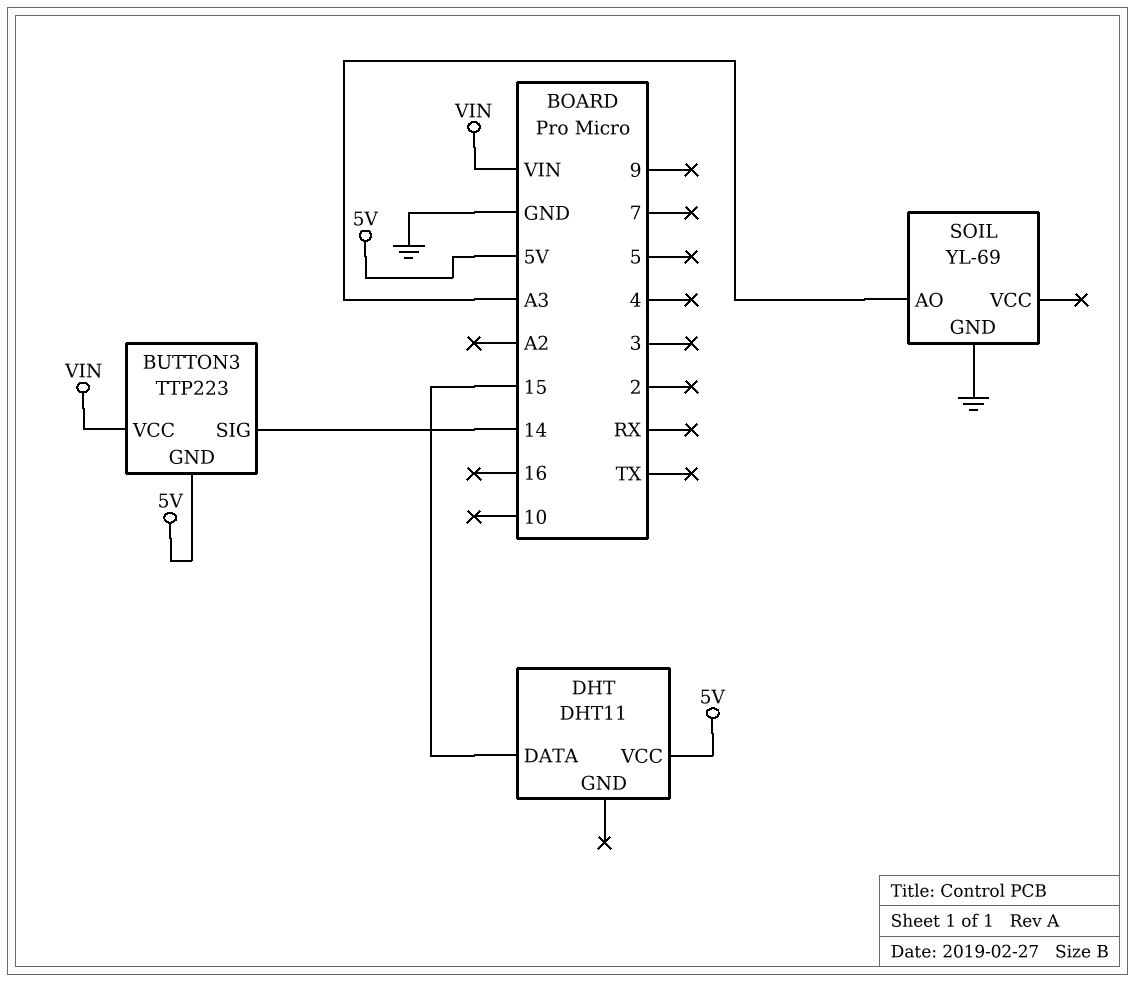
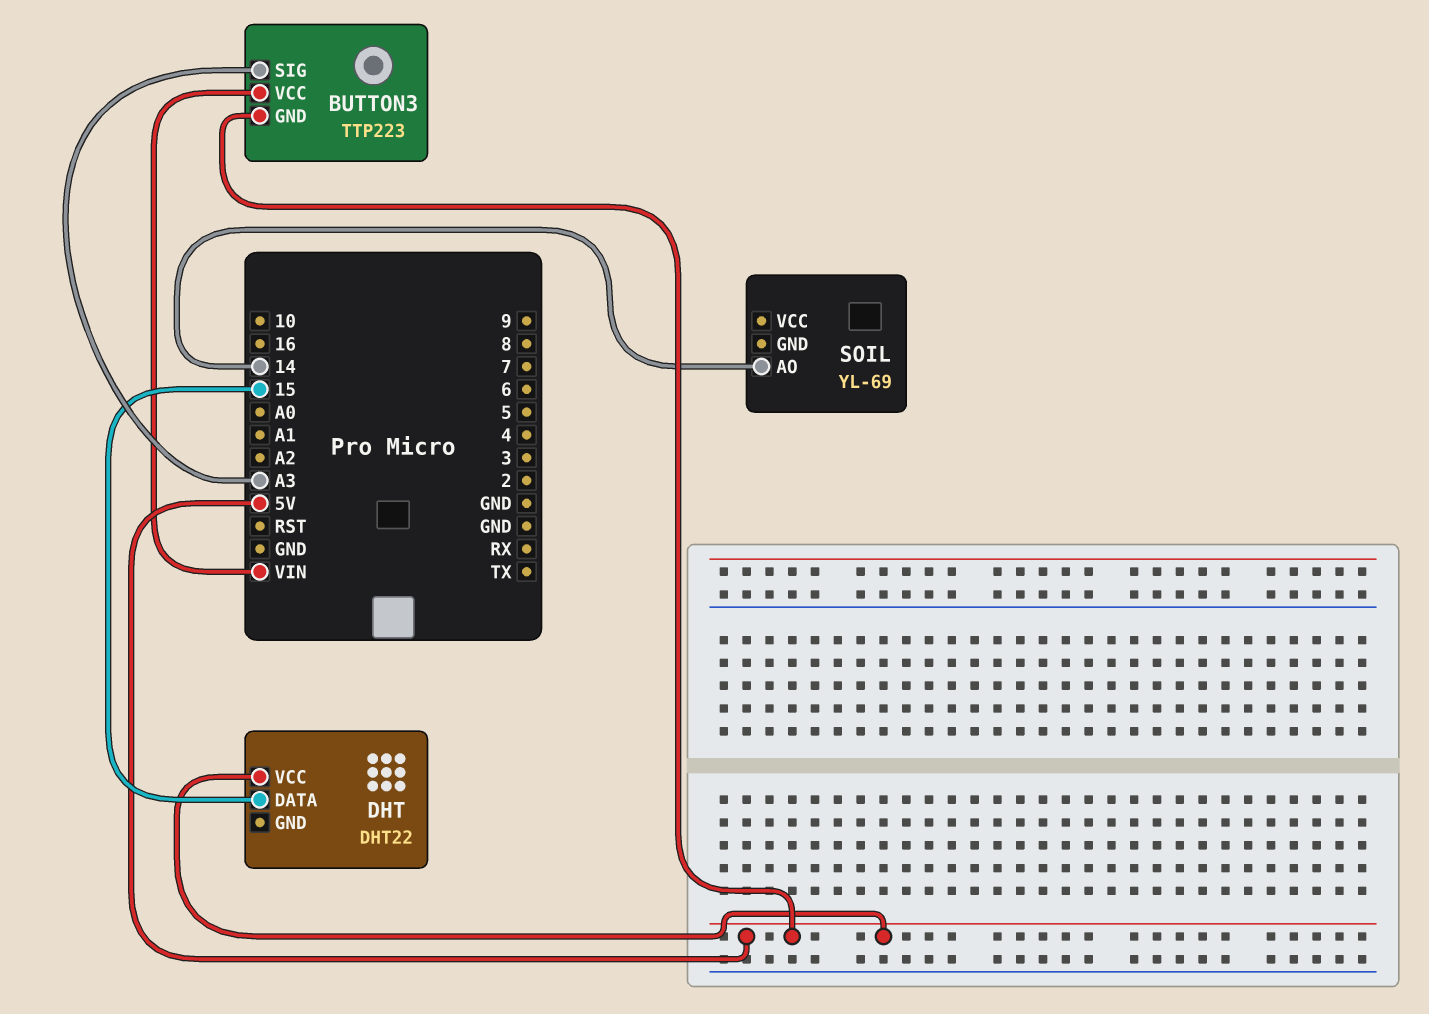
BUTTON3 pin SIG: 14 -> A3
DHT: DHT11 -> DHT22
SOIL pin AO: A3 -> 14
SOIL pin GND: GND -> none

